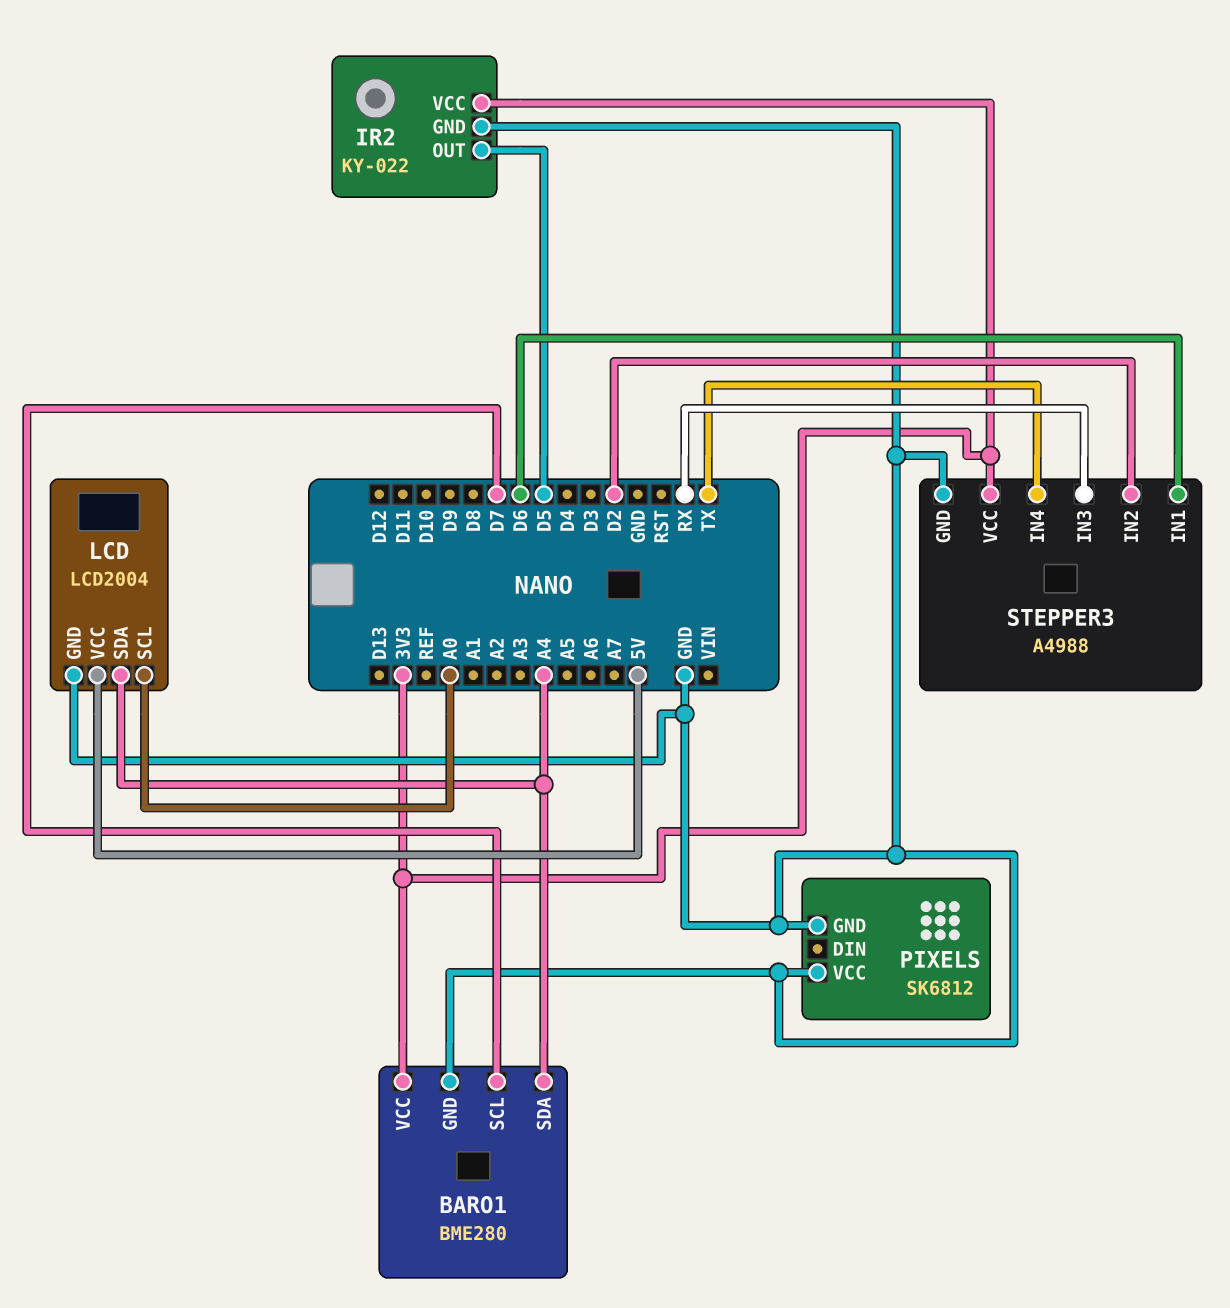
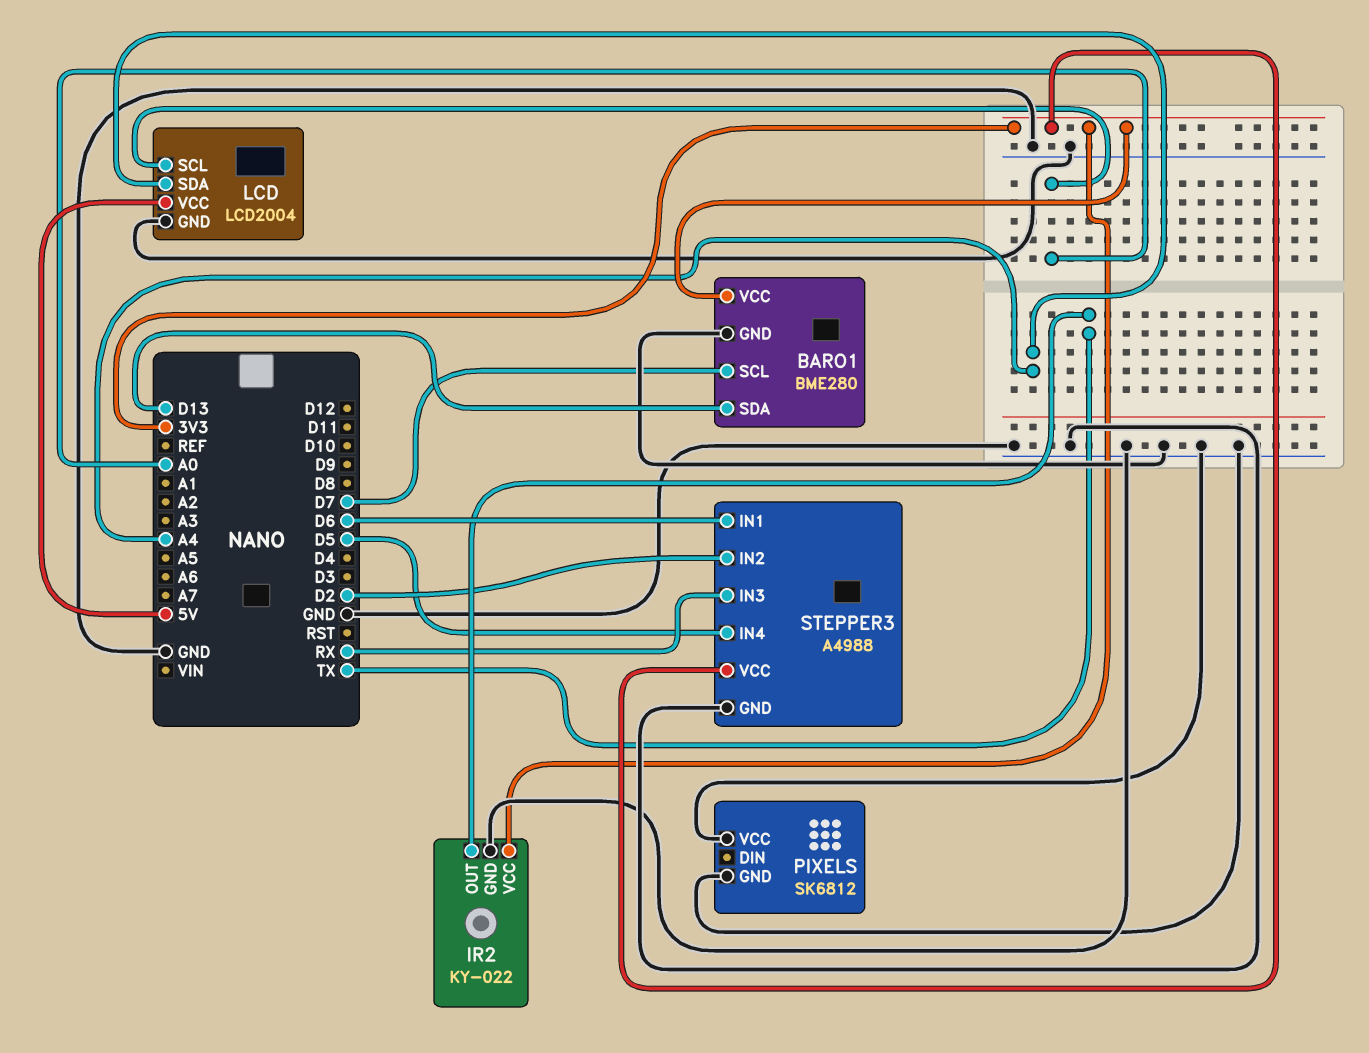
BARO1 pin SDA: A4 -> D13
IR2 pin OUT: D5 -> TX
STEPPER3 pin IN4: TX -> D5

